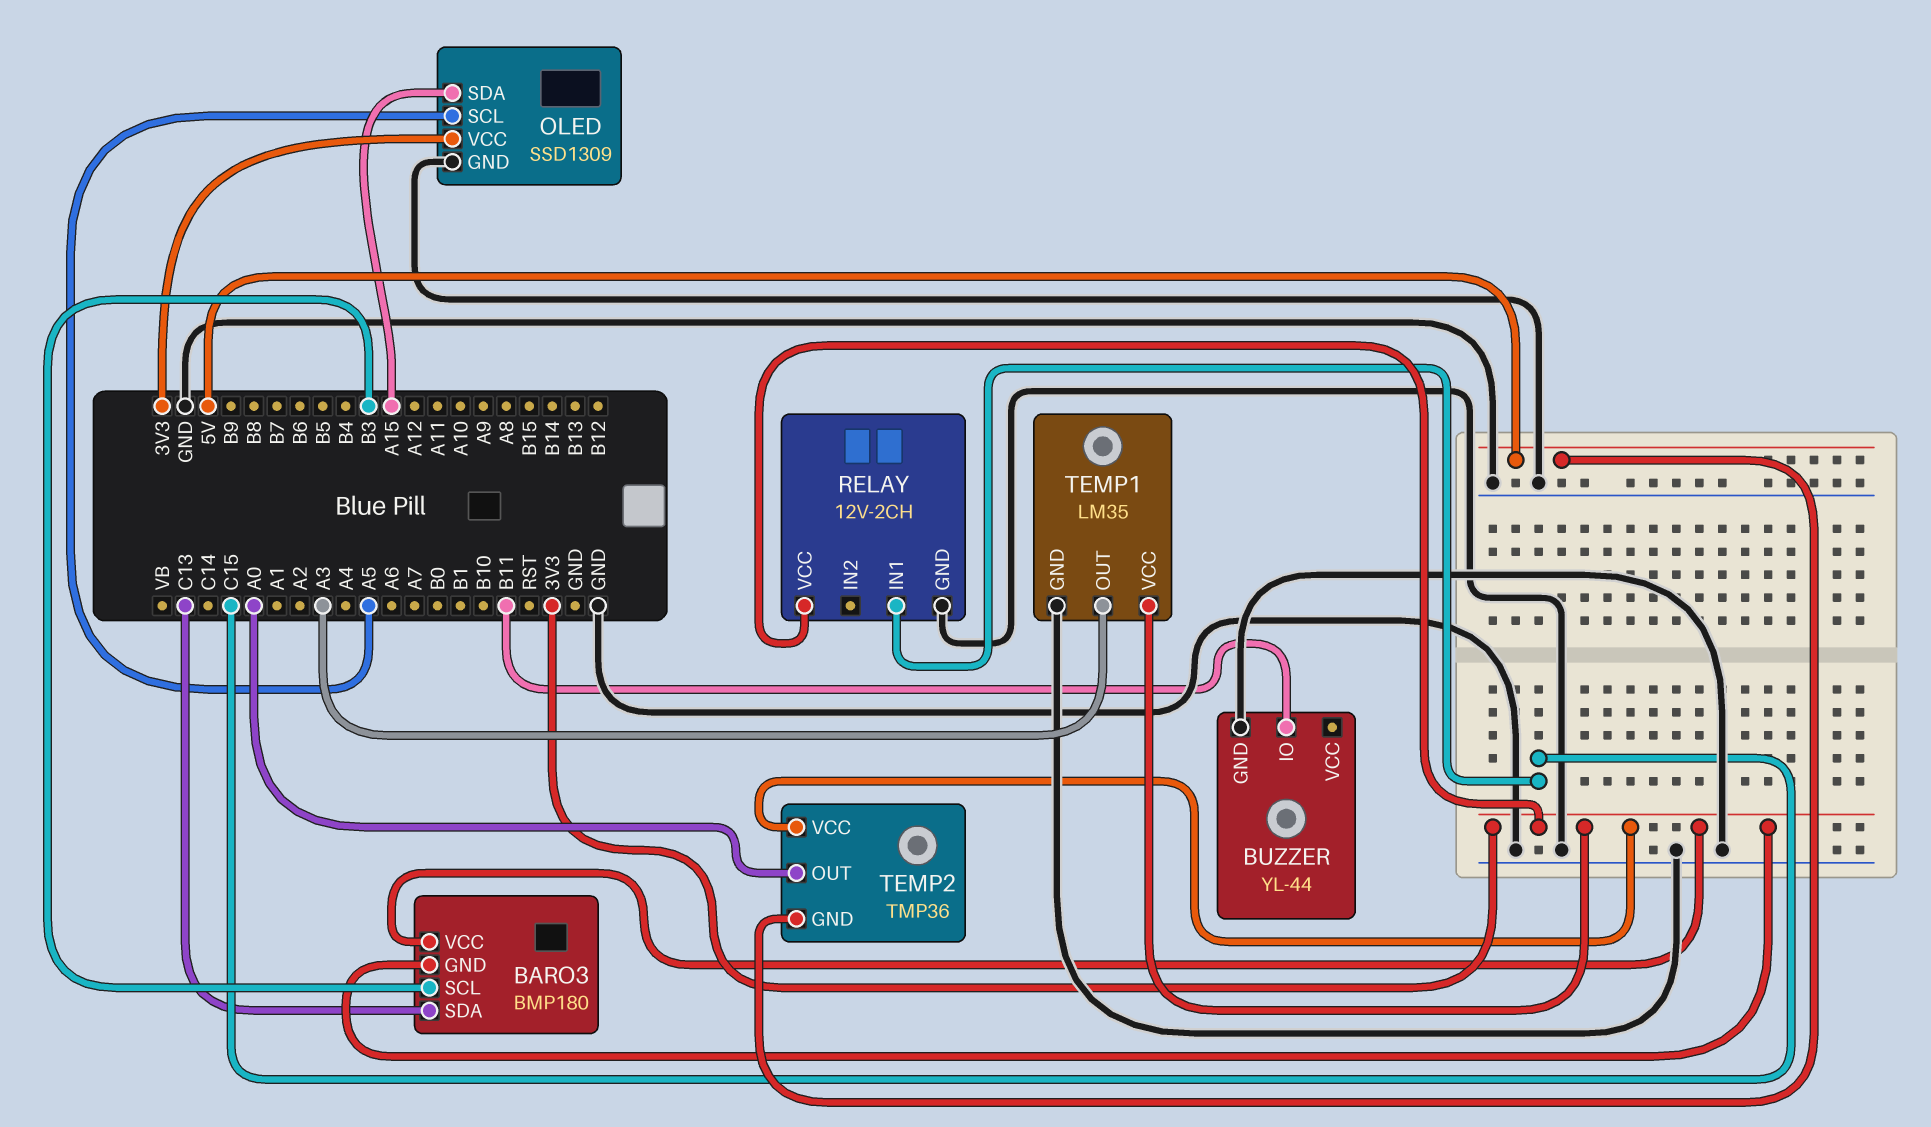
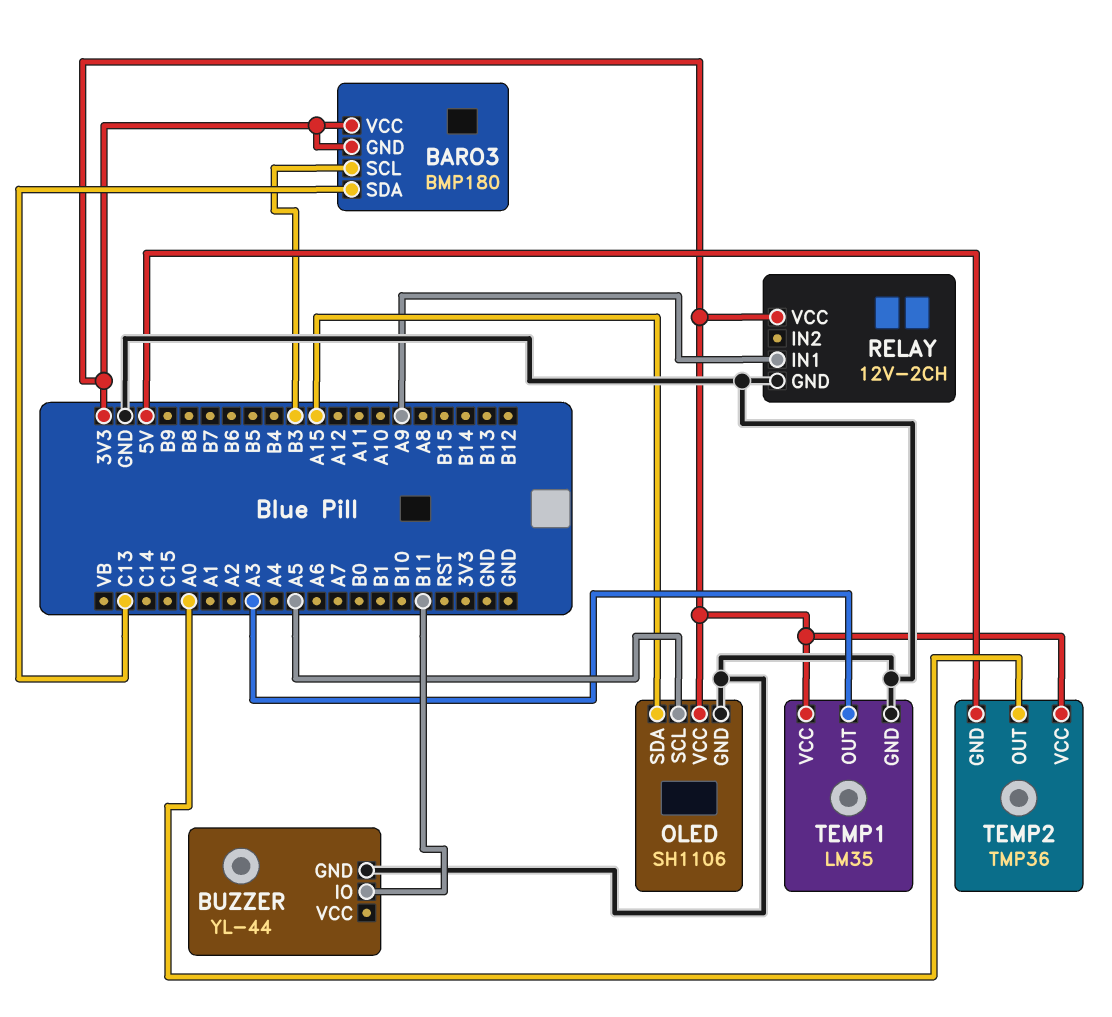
OLED: SSD1309 -> SH1106
RELAY pin IN1: C15 -> A9

